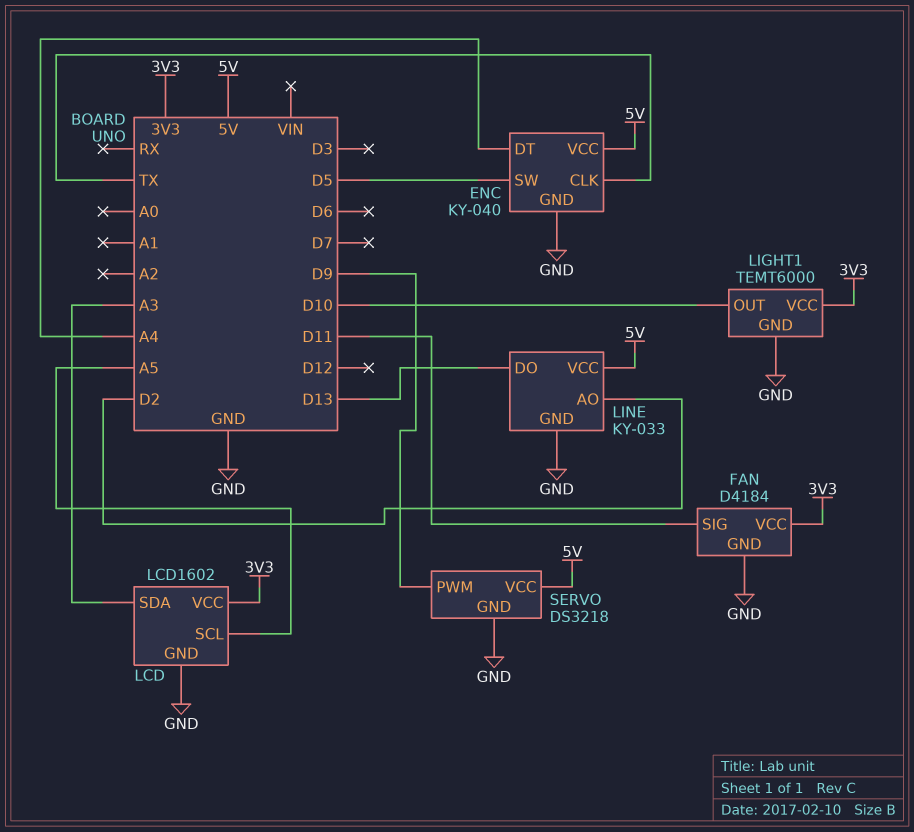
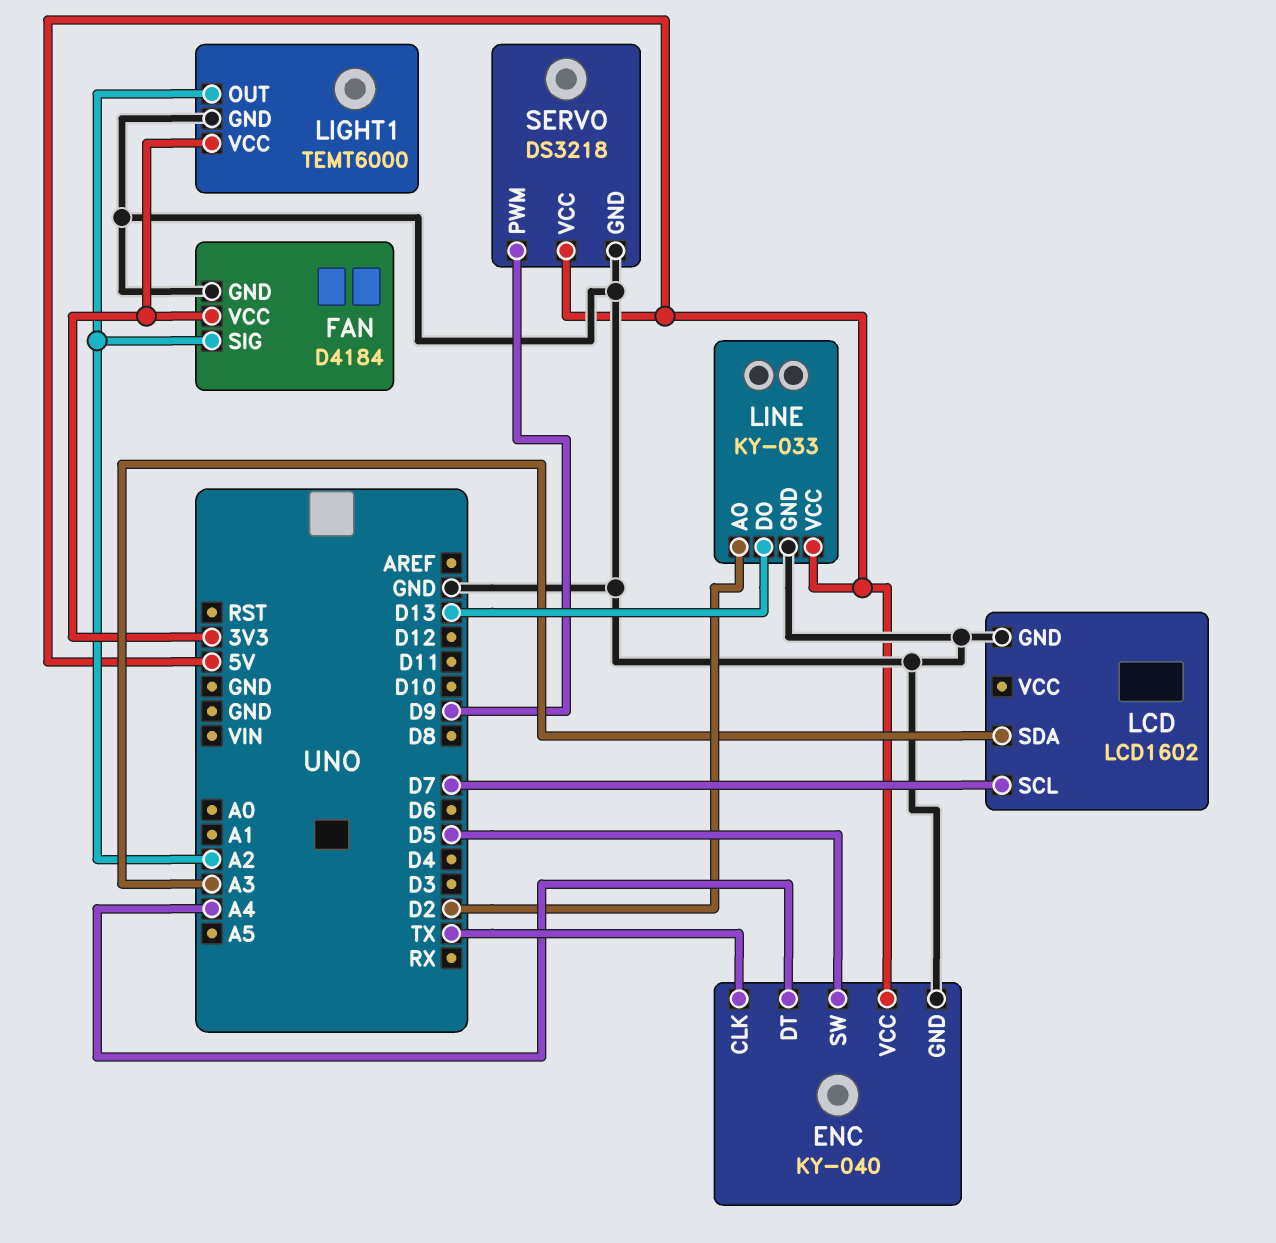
FAN pin SIG: D11 -> A2
LCD pin SCL: A5 -> D7
LCD pin VCC: 3V3 -> none
LIGHT1 pin OUT: D10 -> A2

